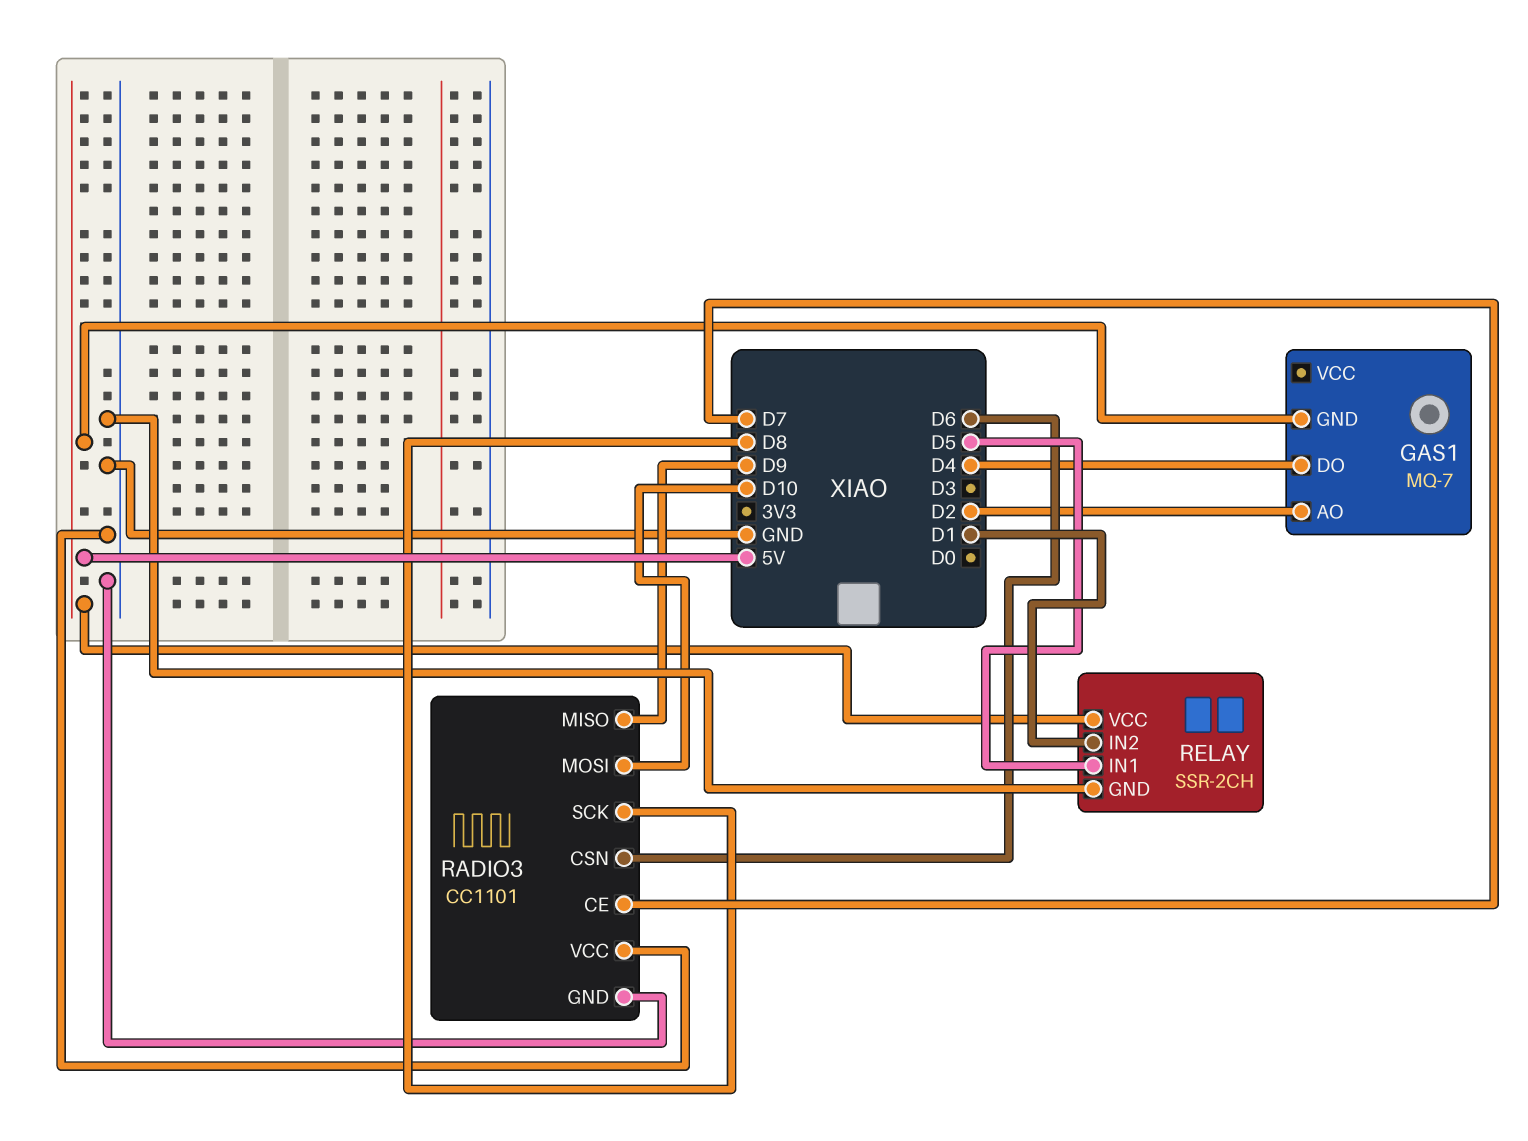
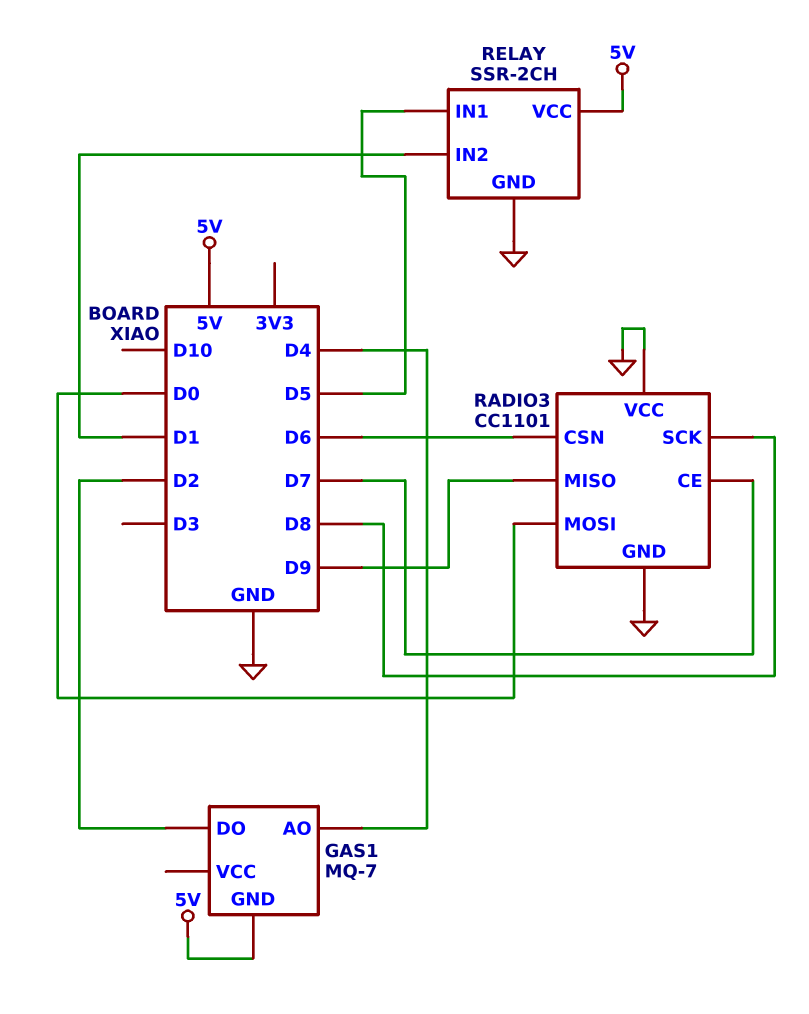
GAS1 pin AO: D2 -> D4
GAS1 pin DO: D4 -> D2
RADIO3 pin MOSI: D10 -> D0

